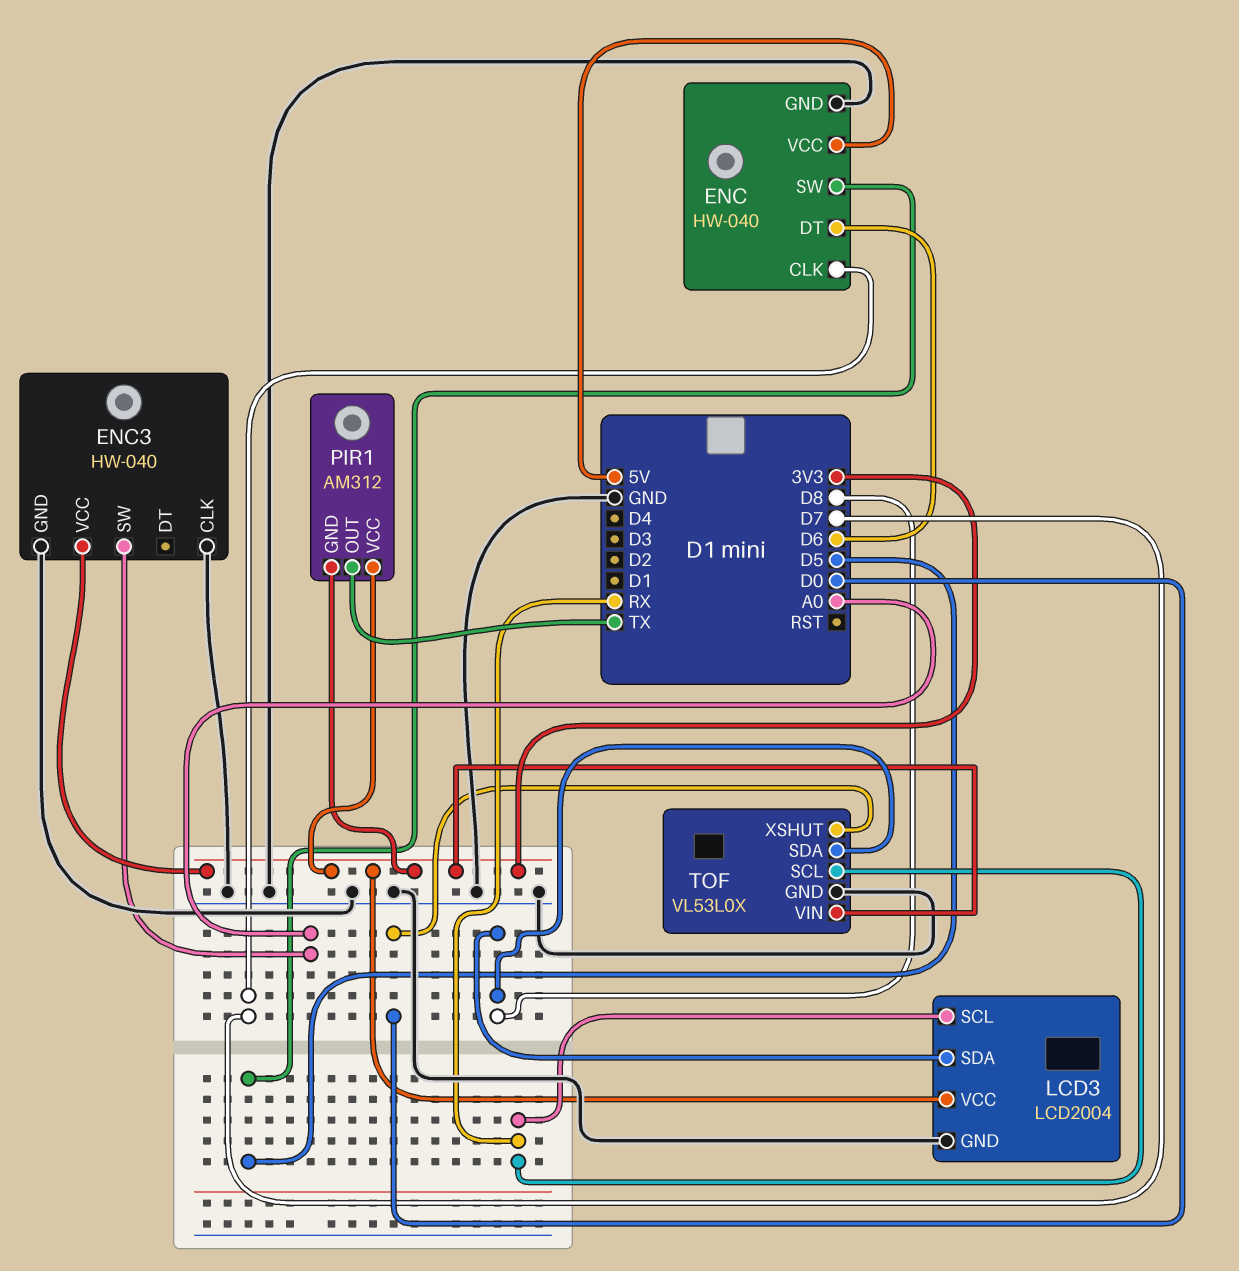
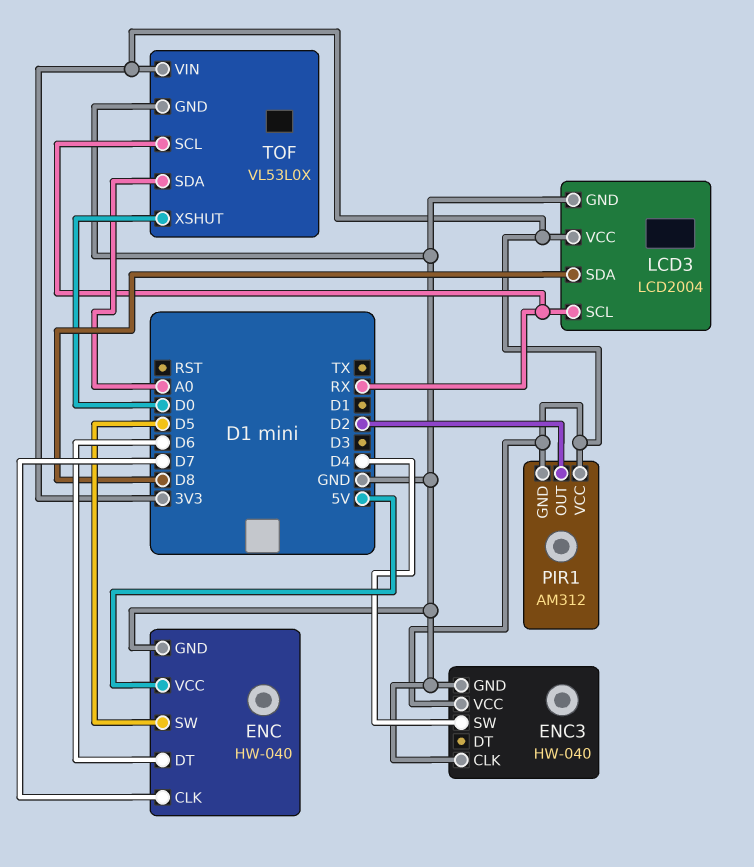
ENC3 pin SW: A0 -> D4
PIR1 pin OUT: TX -> D2
TOF pin SDA: D8 -> A0

